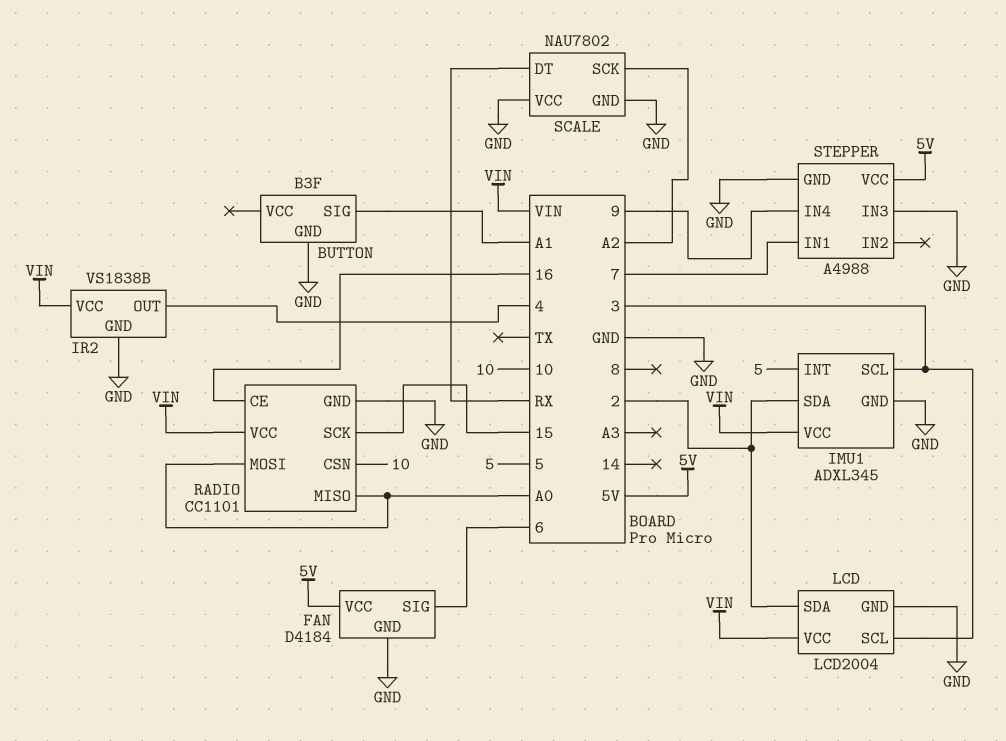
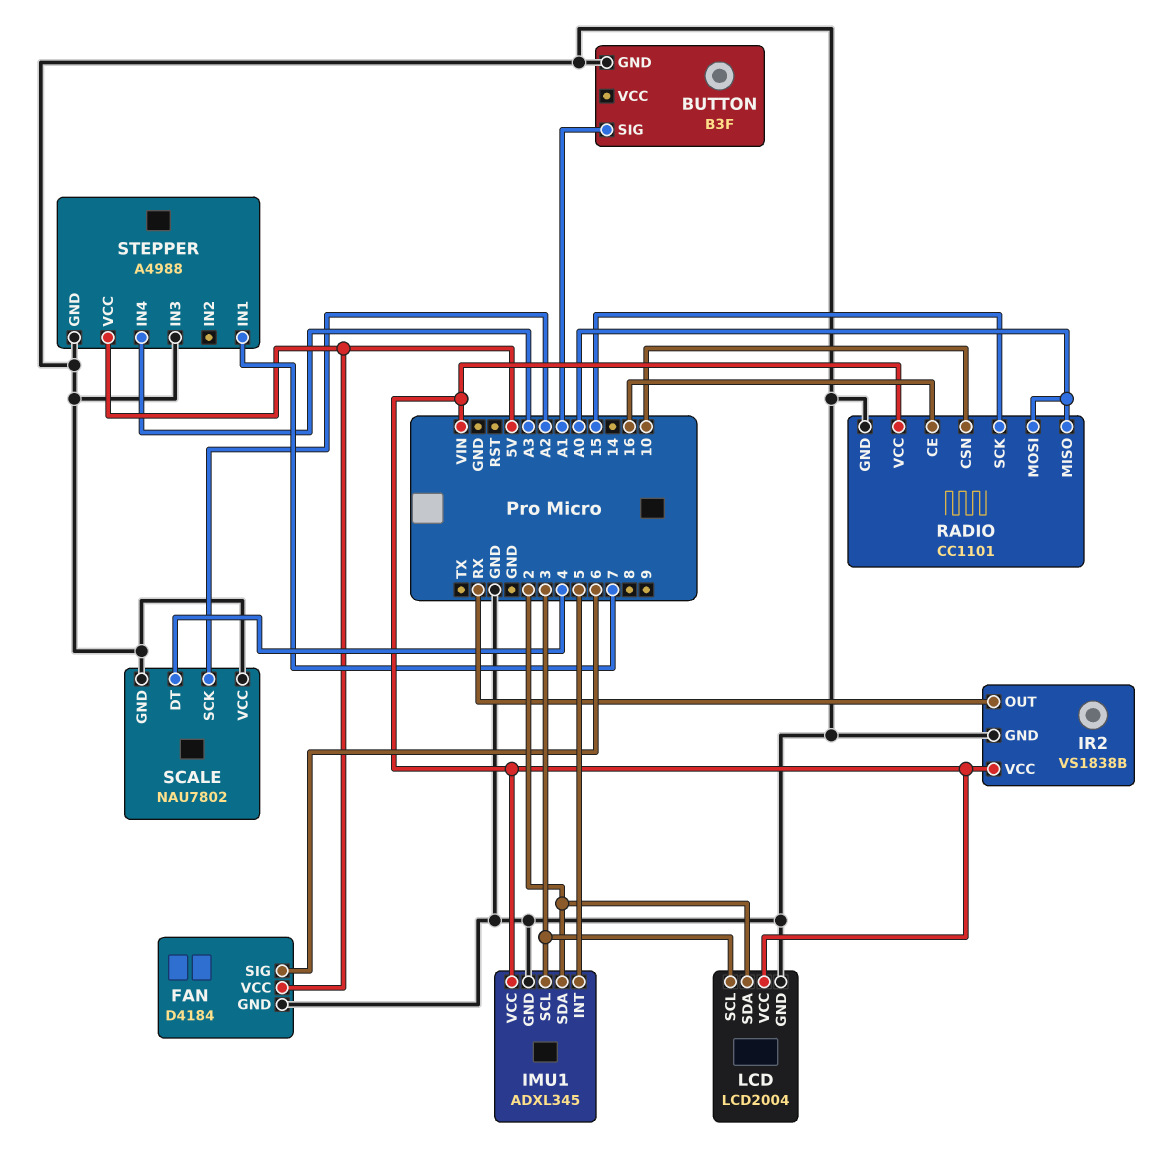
IR2 pin OUT: 4 -> RX
SCALE pin DT: RX -> 4
STEPPER pin IN4: 9 -> A3

